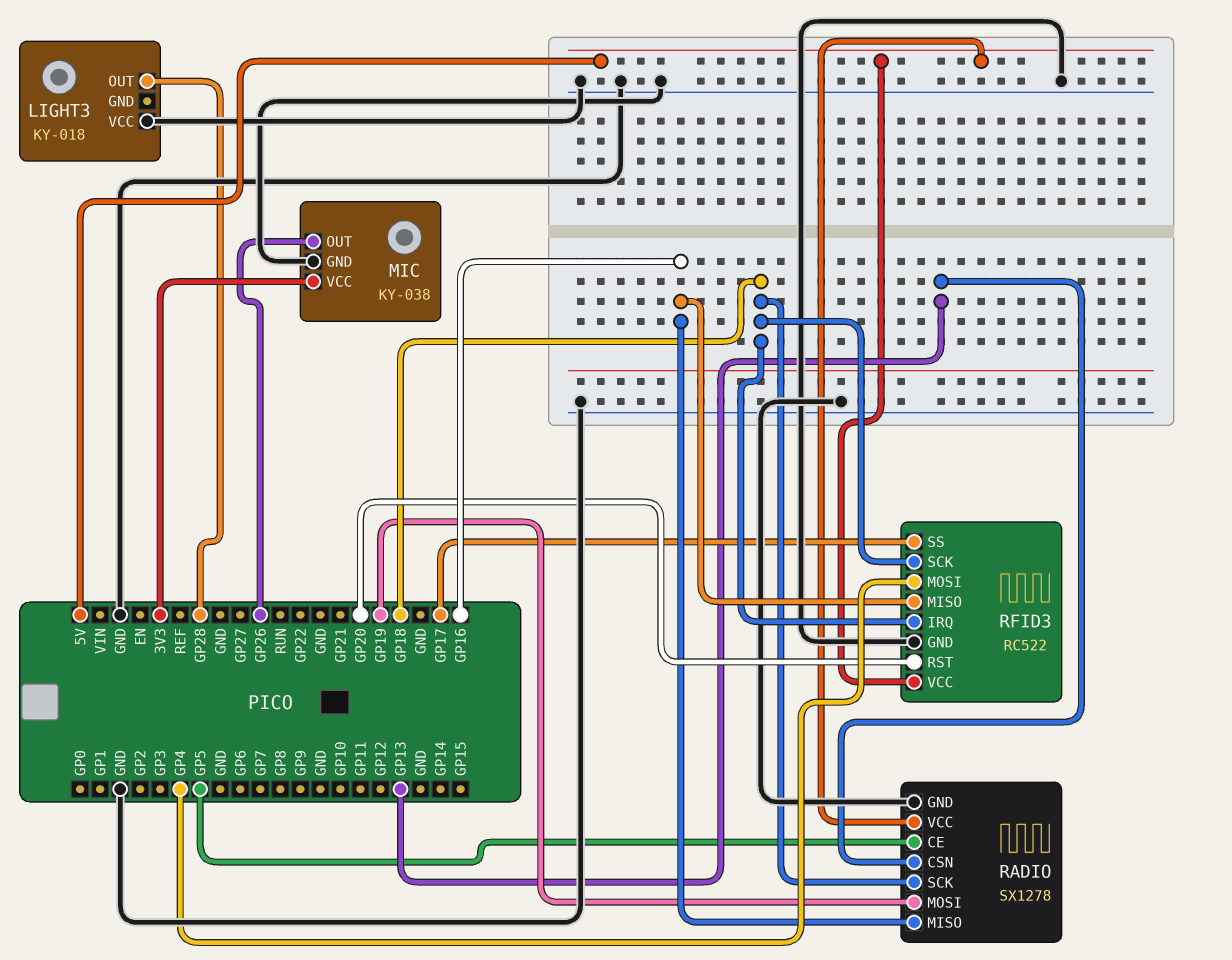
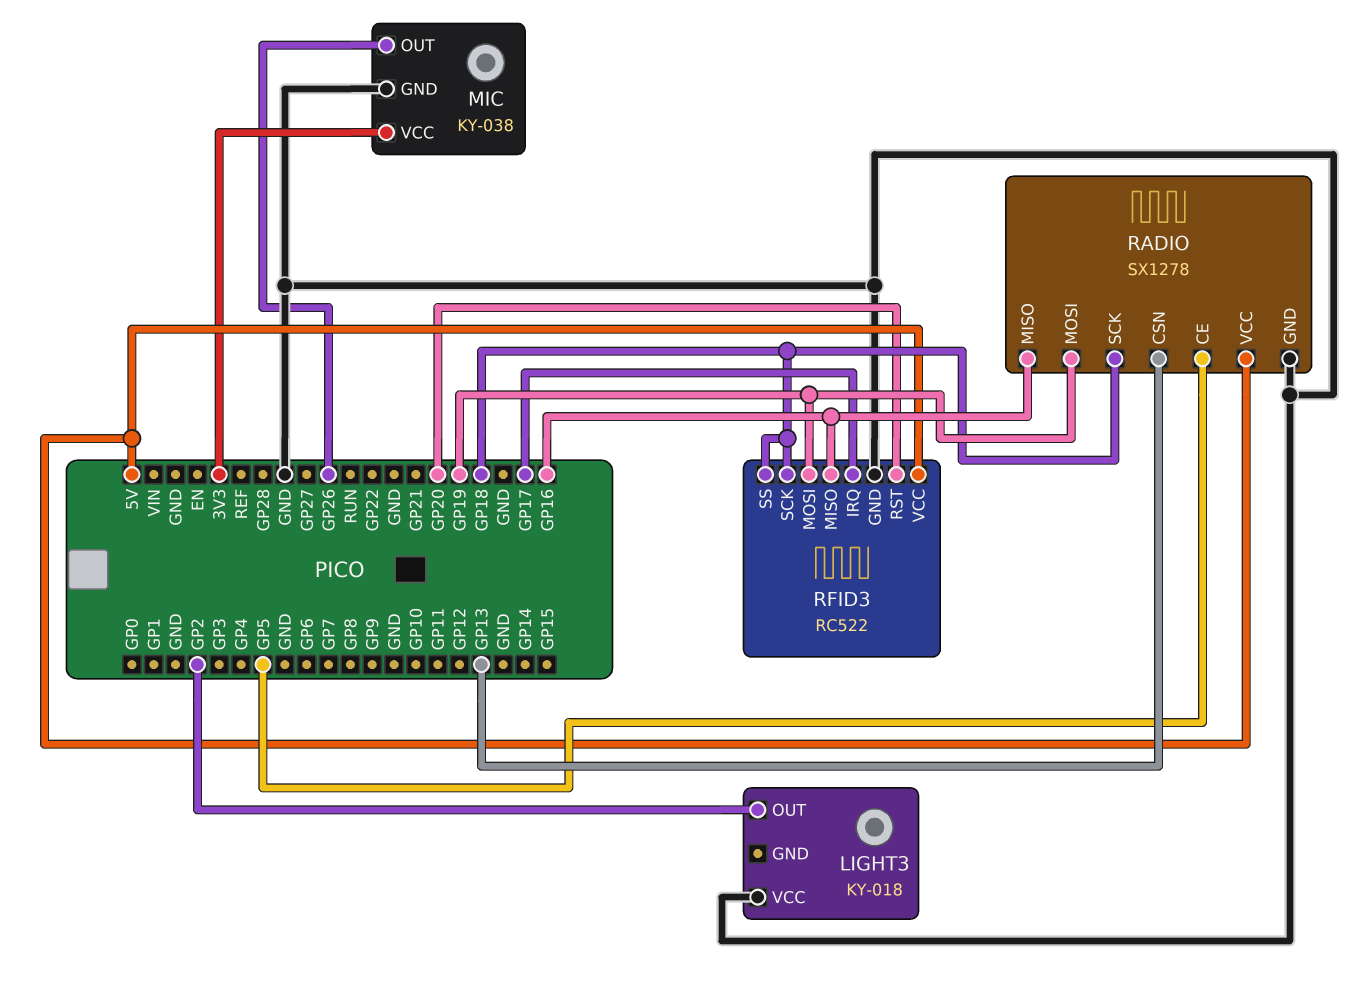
LIGHT3 pin OUT: GP28 -> GP2
RFID3 pin IRQ: GP18 -> GP17
RFID3 pin MOSI: GP4 -> GP19
RFID3 pin SS: GP17 -> GP18

